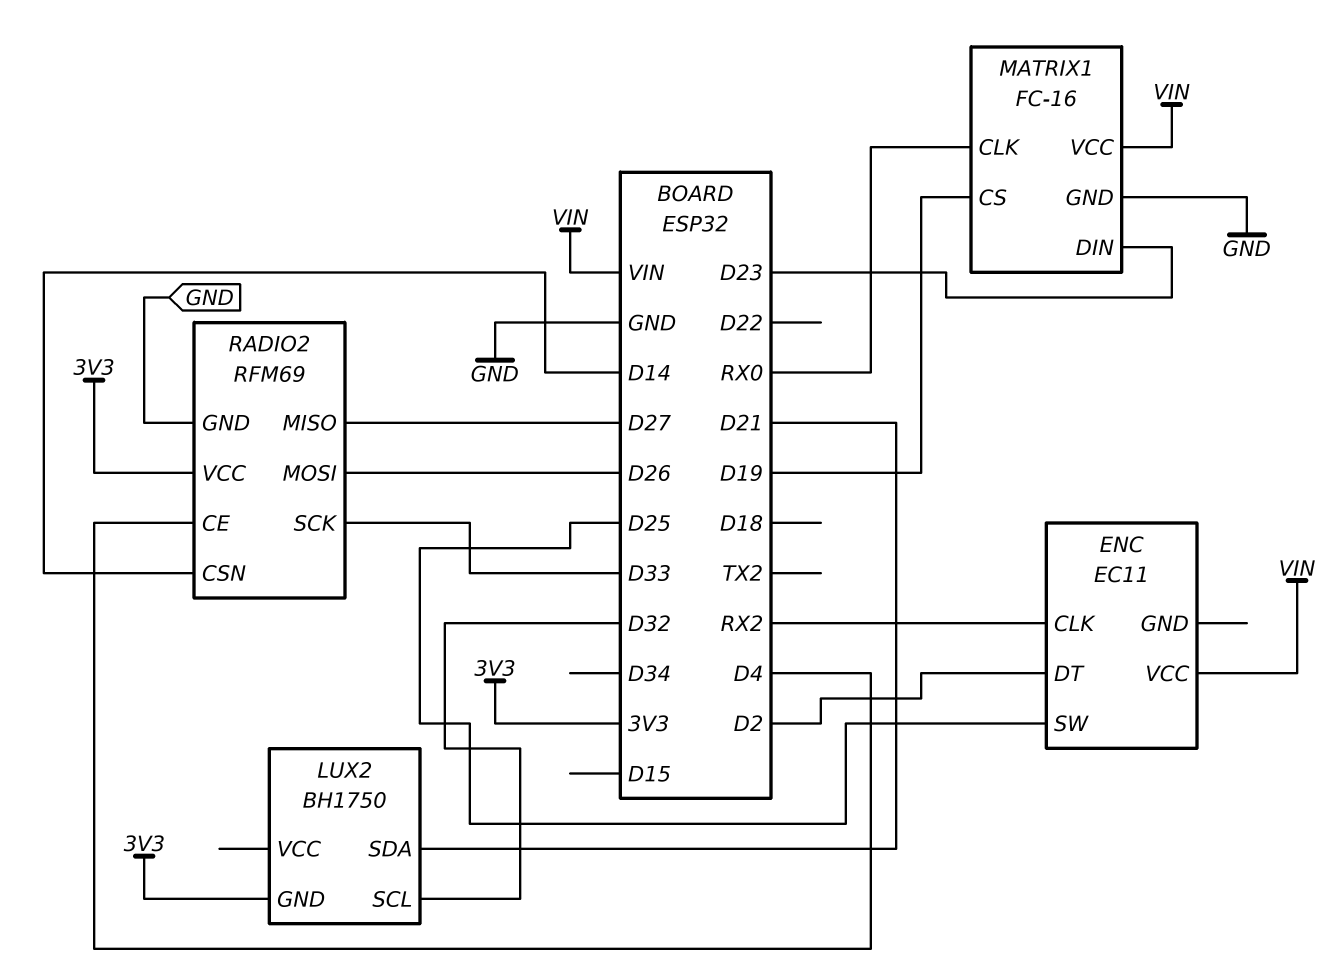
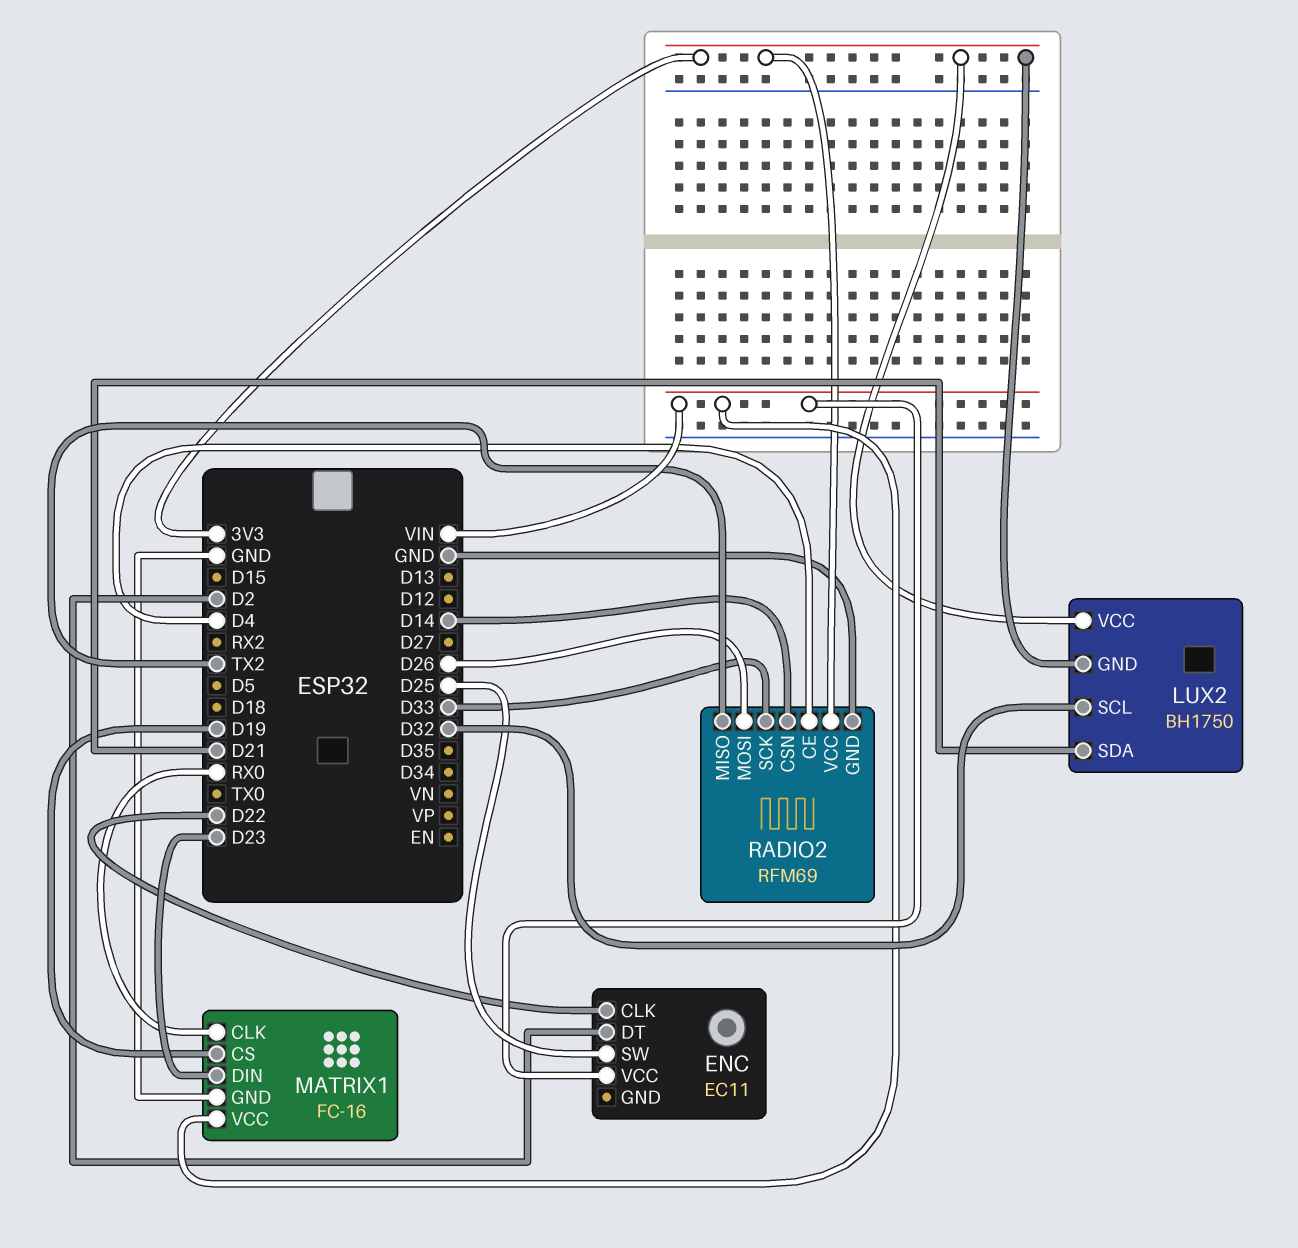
ENC pin CLK: RX2 -> D22
LUX2 pin VCC: none -> 3V3
RADIO2 pin MISO: D27 -> TX2

